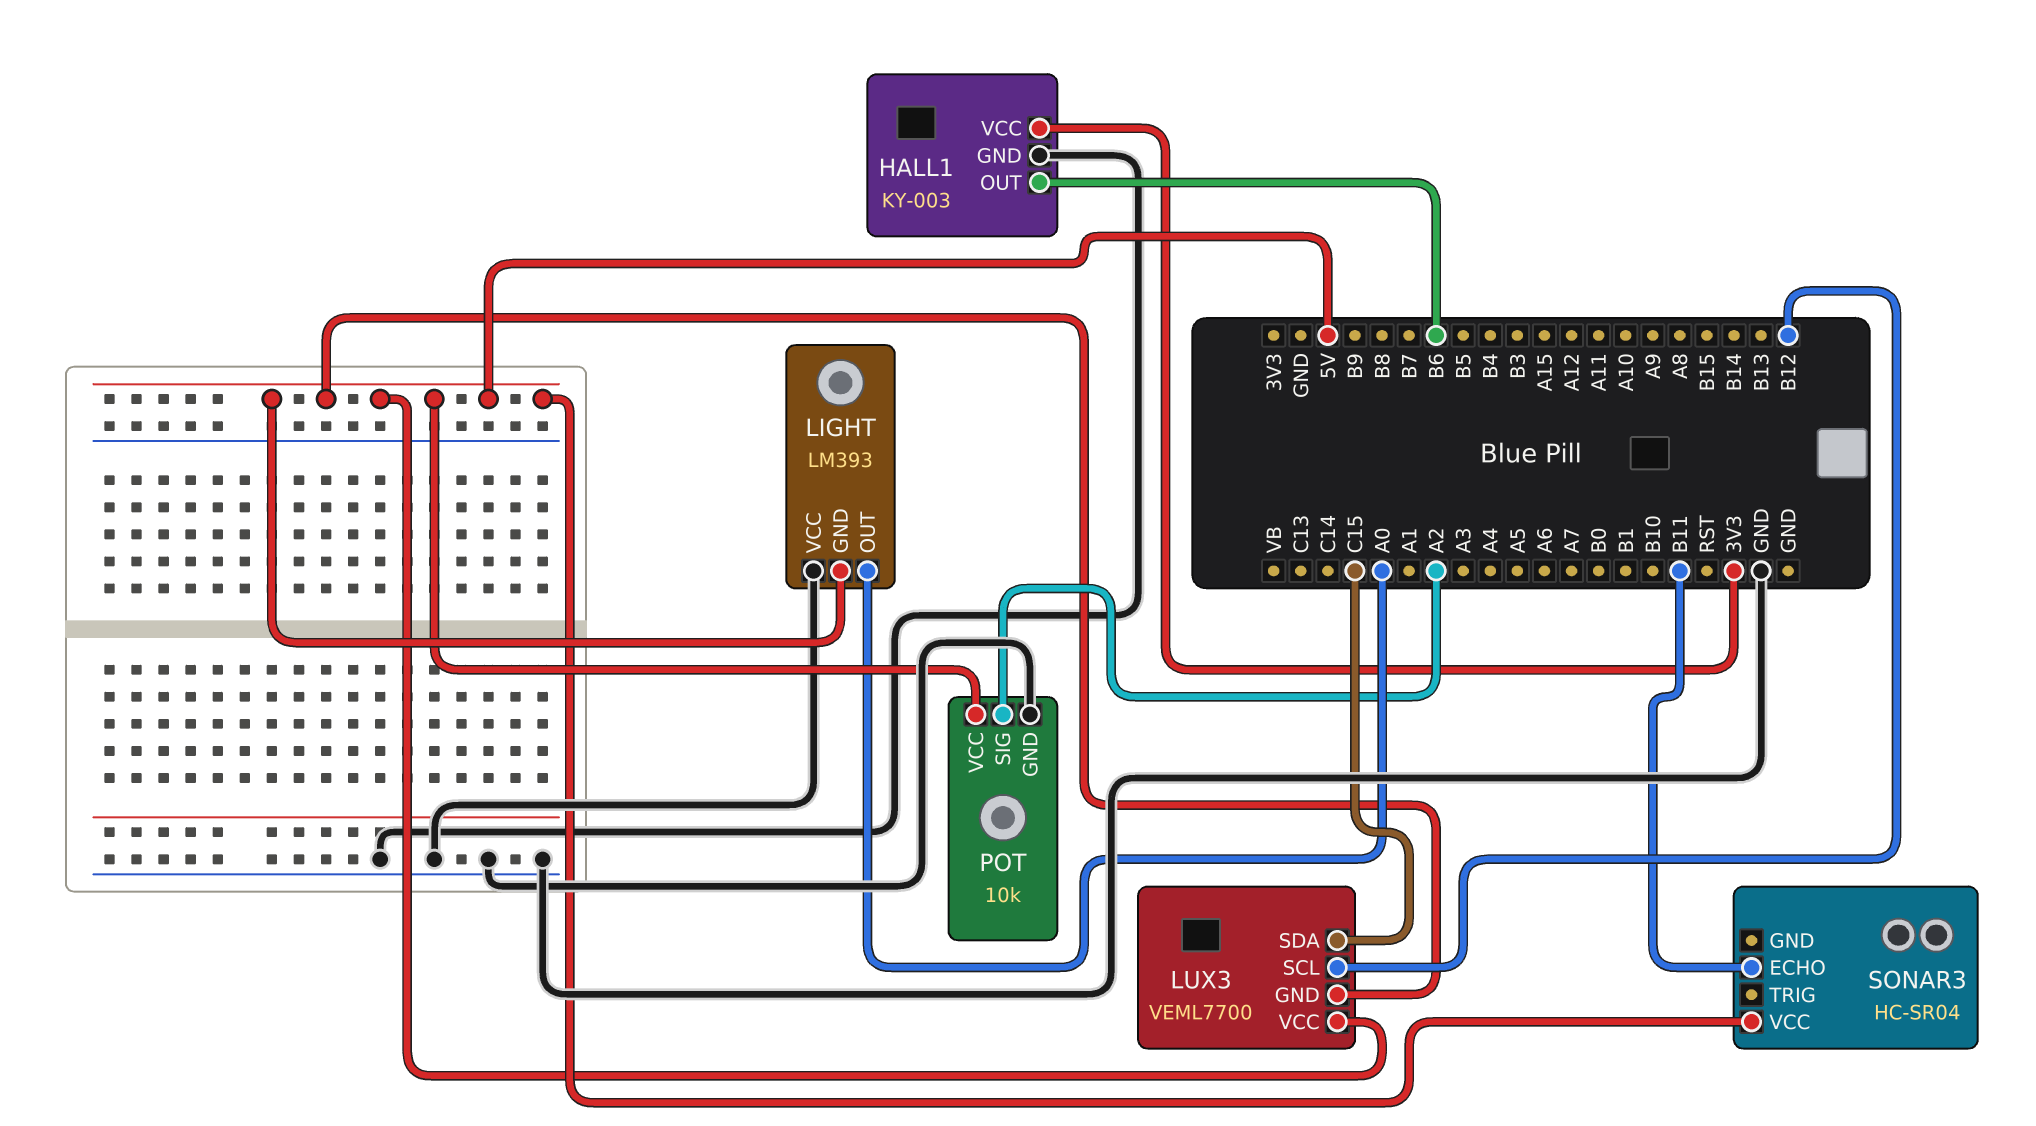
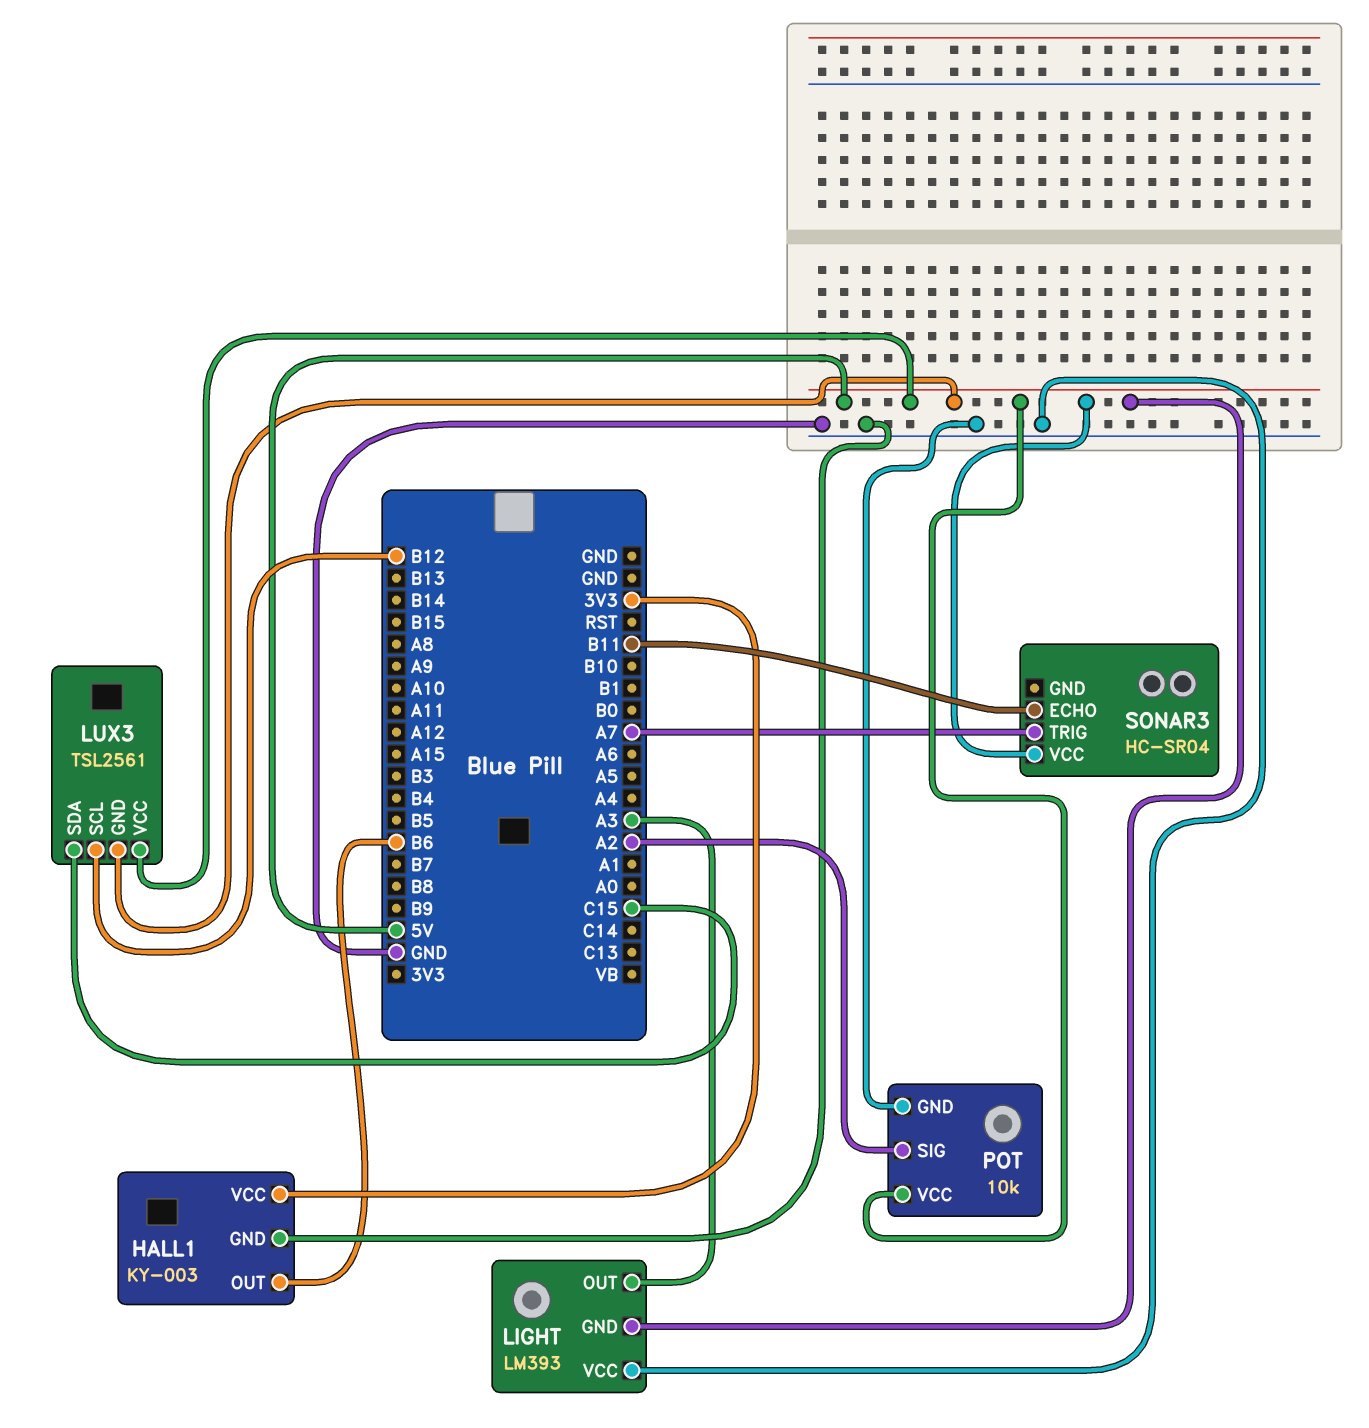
LIGHT pin OUT: A0 -> A3
LUX3: VEML7700 -> TSL2561
SONAR3 pin TRIG: none -> A7

